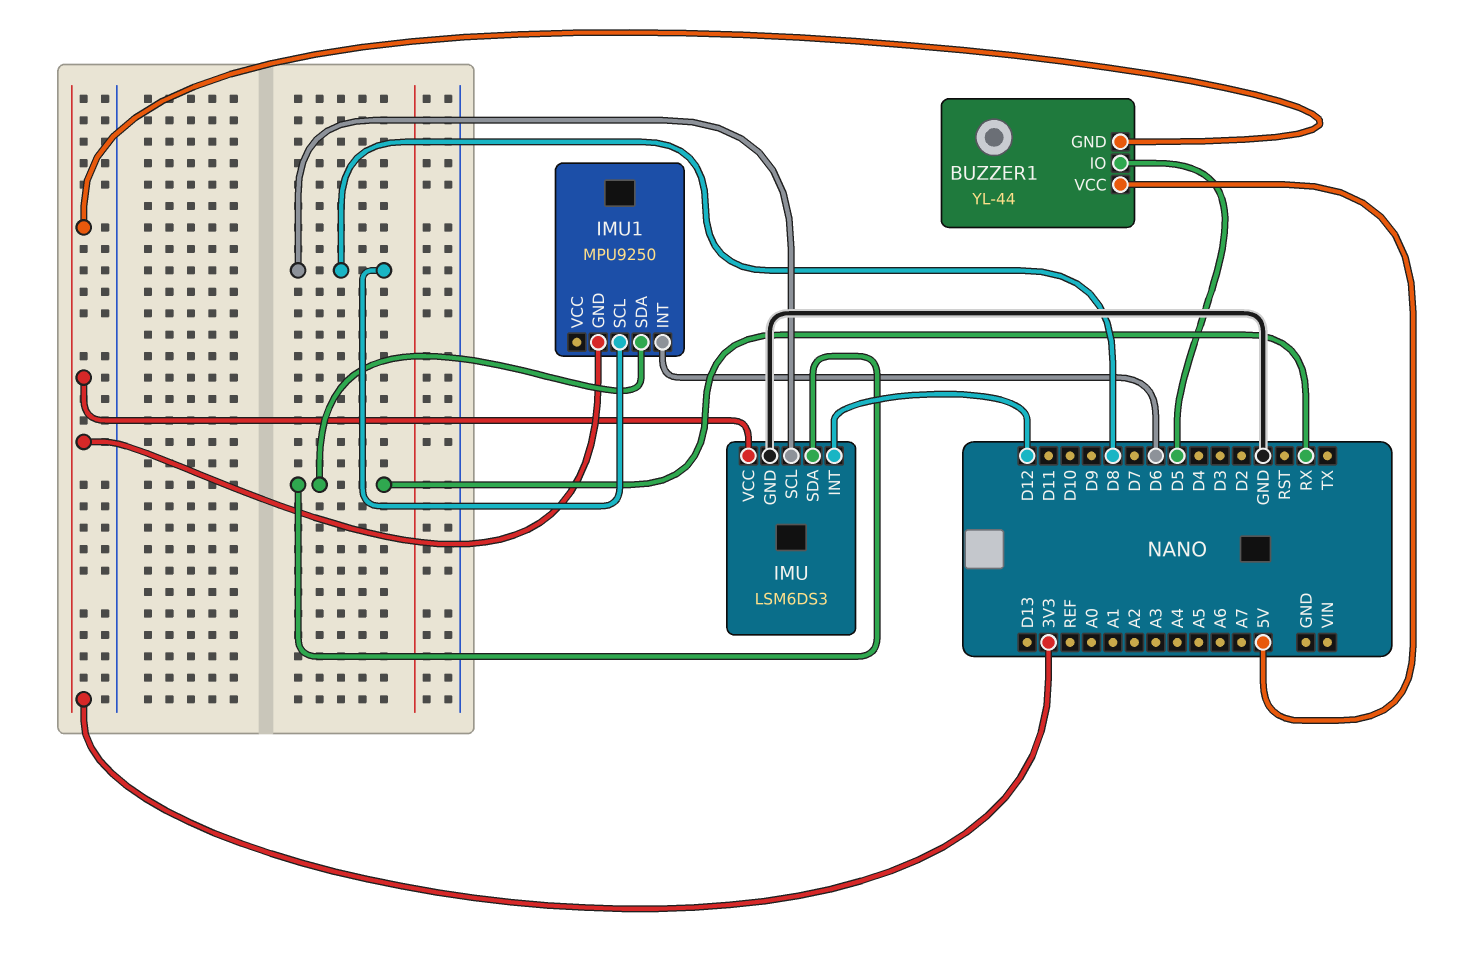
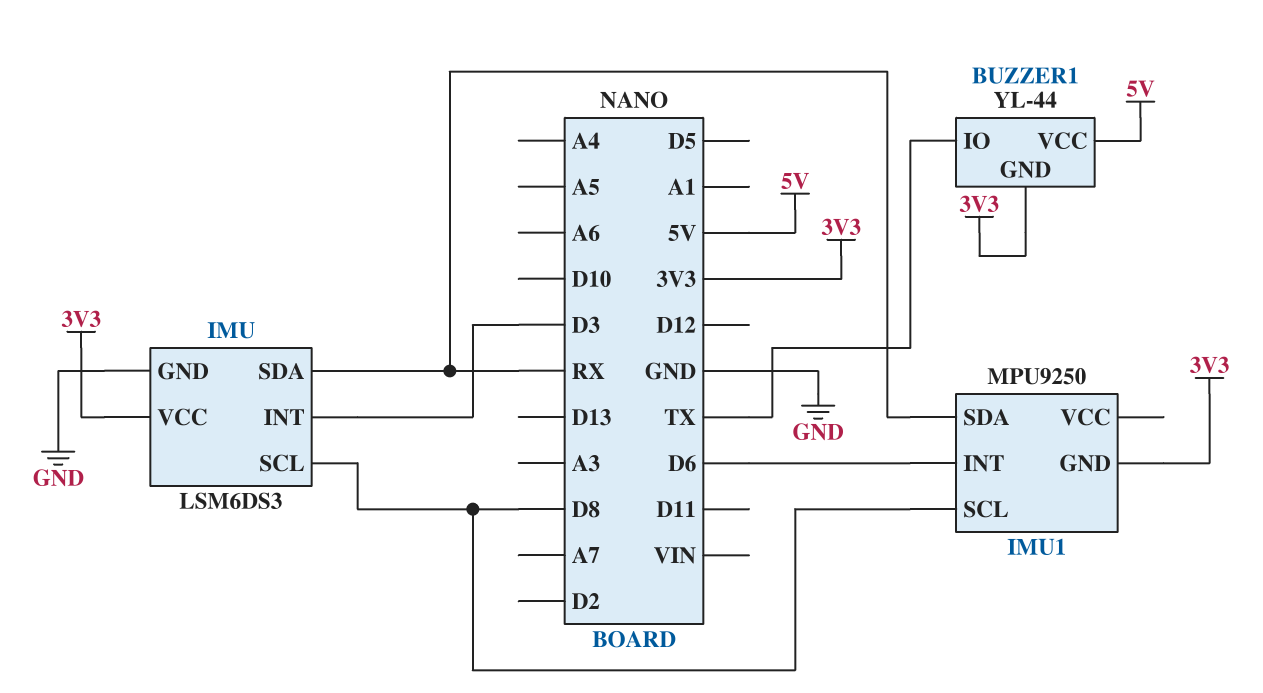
BUZZER1 pin IO: D5 -> TX
IMU pin INT: D12 -> D3

